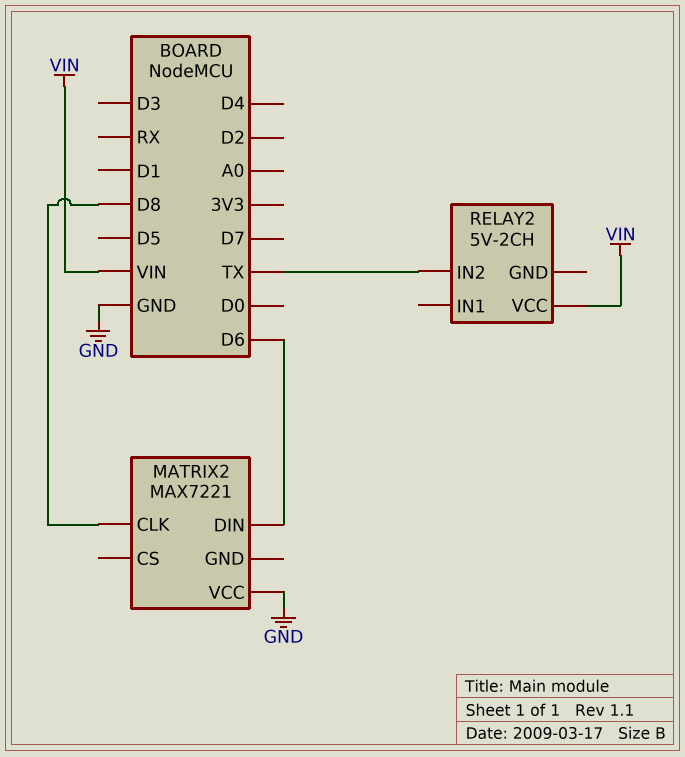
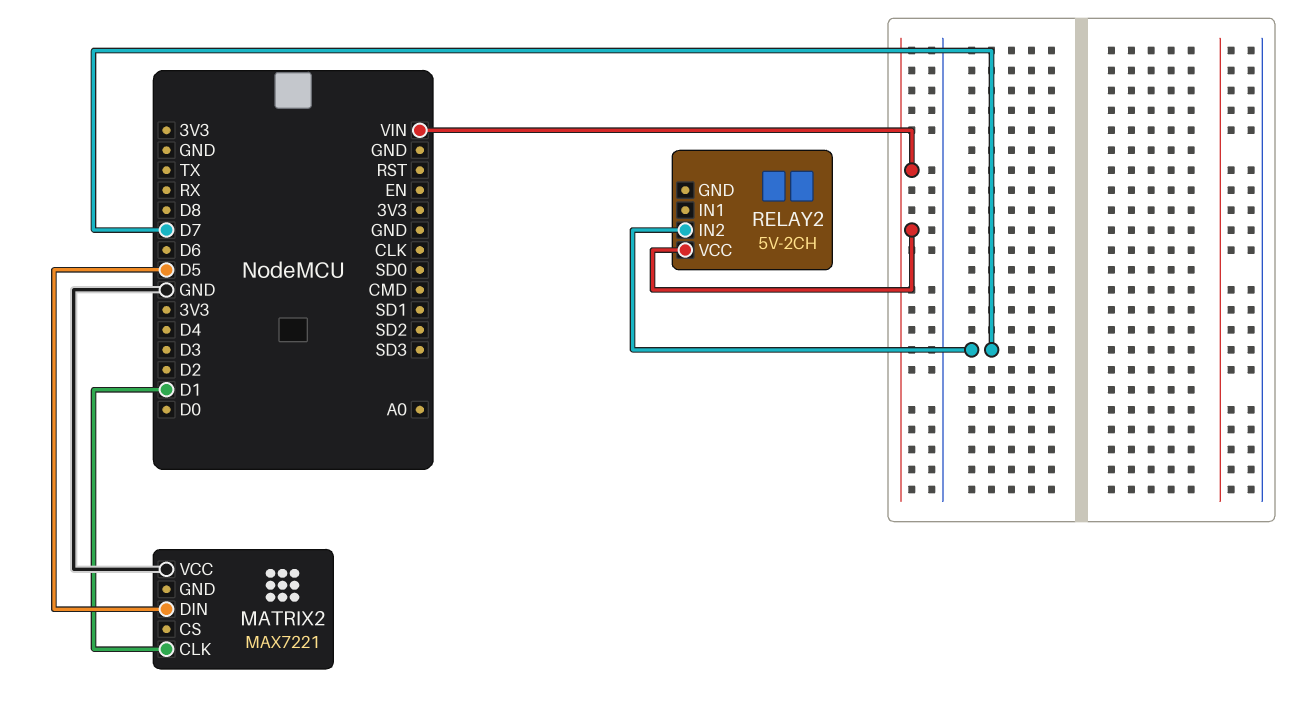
MATRIX2 pin CLK: D8 -> D1
MATRIX2 pin DIN: D6 -> D5
RELAY2 pin IN2: TX -> D7

